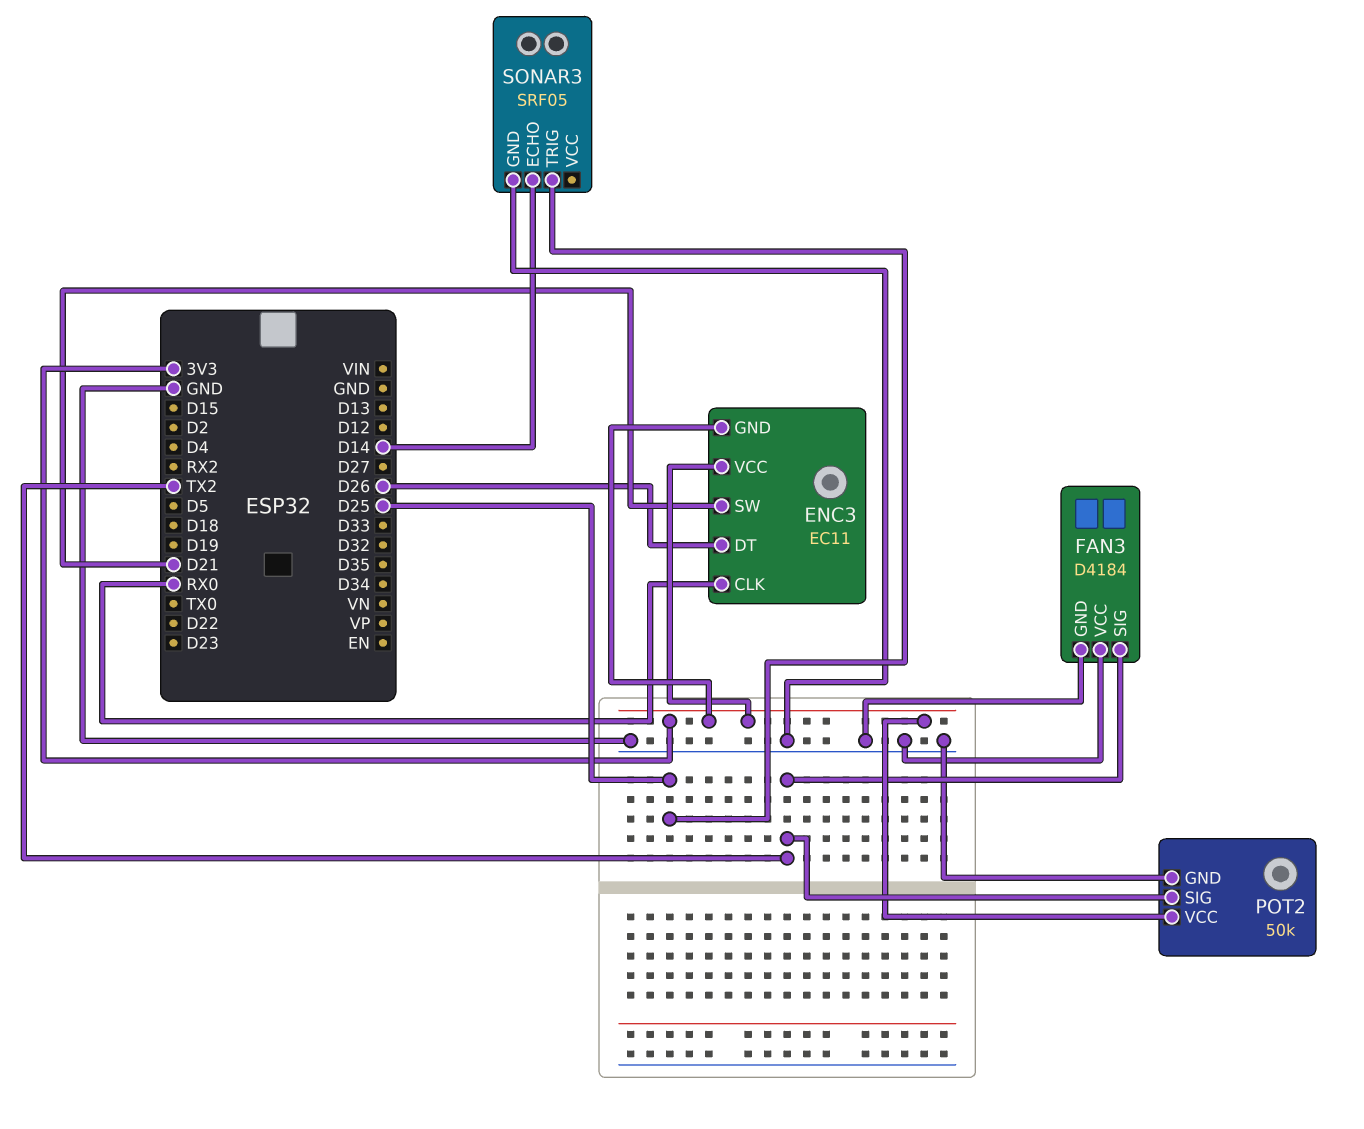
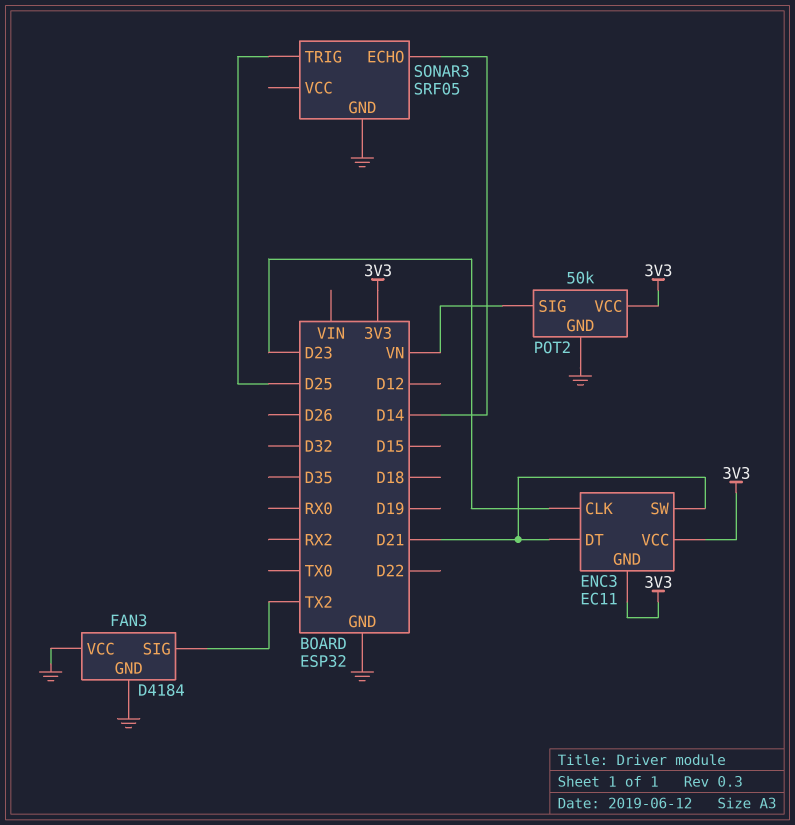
ENC3 pin CLK: RX0 -> D23
ENC3 pin DT: D26 -> D21
POT2 pin SIG: TX2 -> VN

